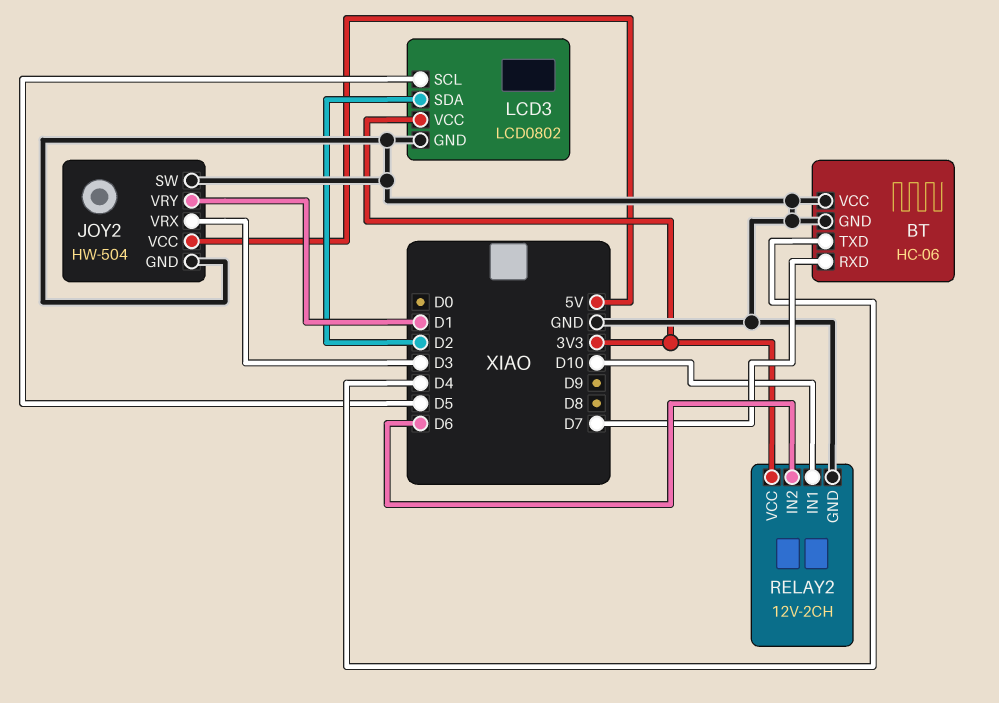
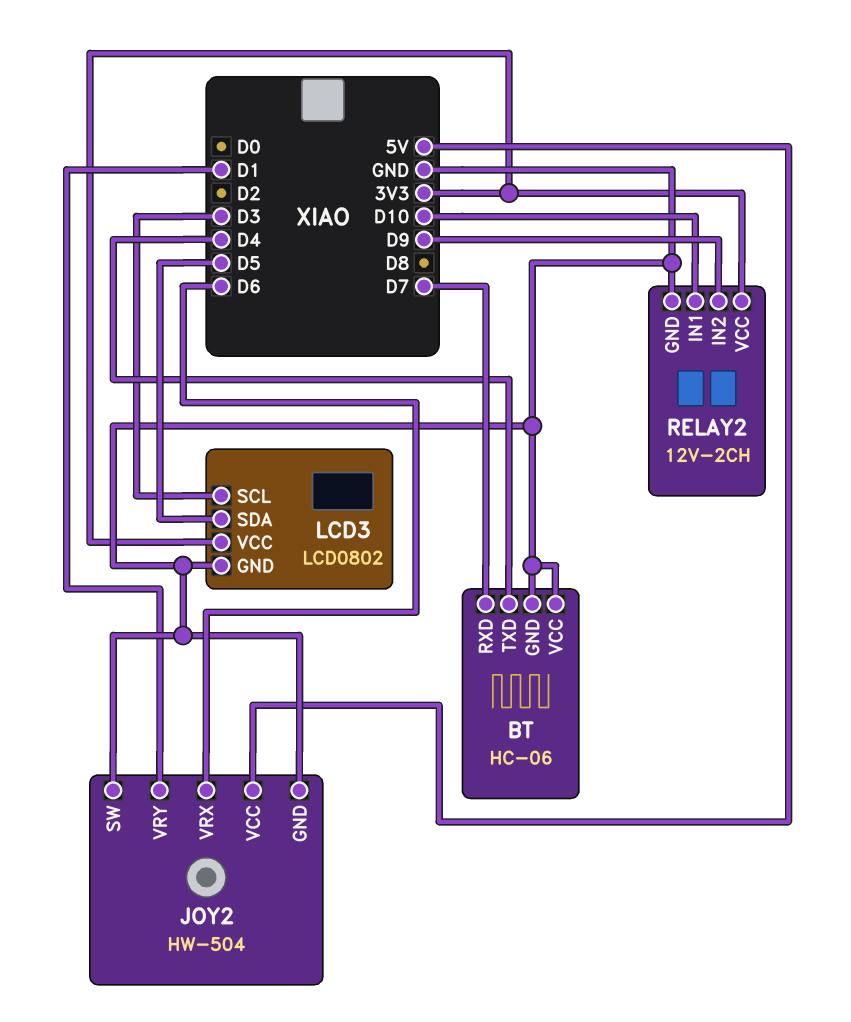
JOY2 pin VRX: D3 -> D6
LCD3 pin SCL: D5 -> D3
LCD3 pin SDA: D2 -> D5
RELAY2 pin IN2: D6 -> D9

